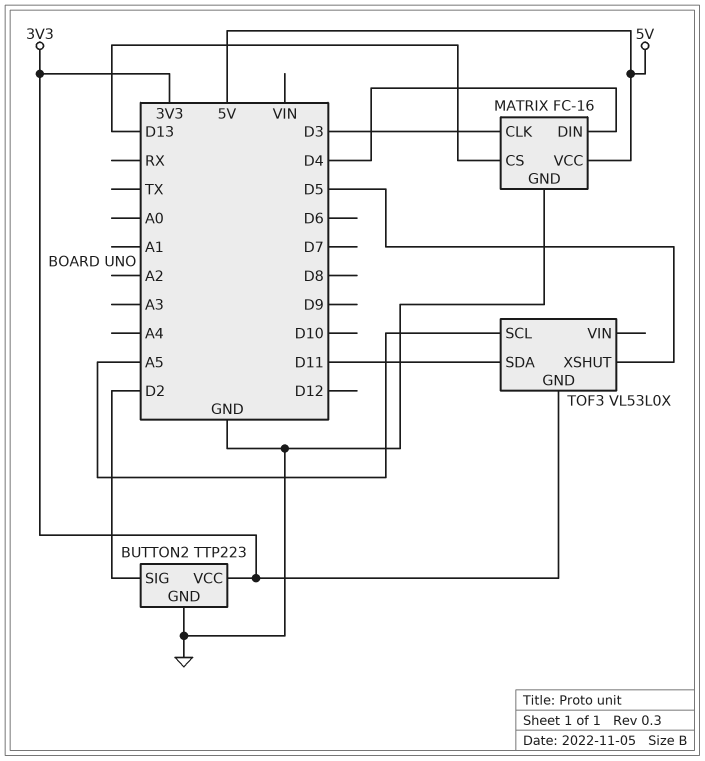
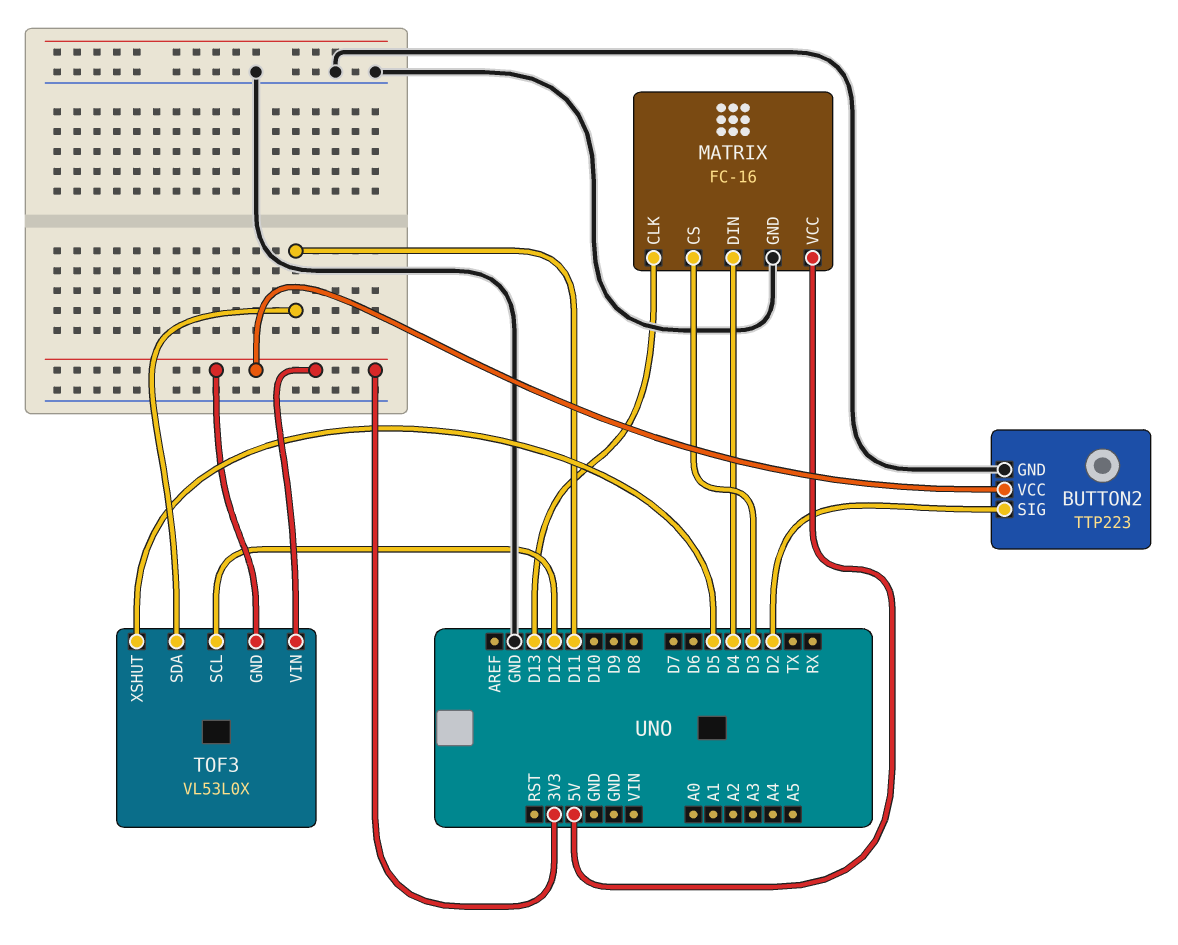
MATRIX pin CLK: D3 -> D13
MATRIX pin CS: D13 -> D3
TOF3 pin SCL: A5 -> D12
TOF3 pin VIN: none -> 3V3

